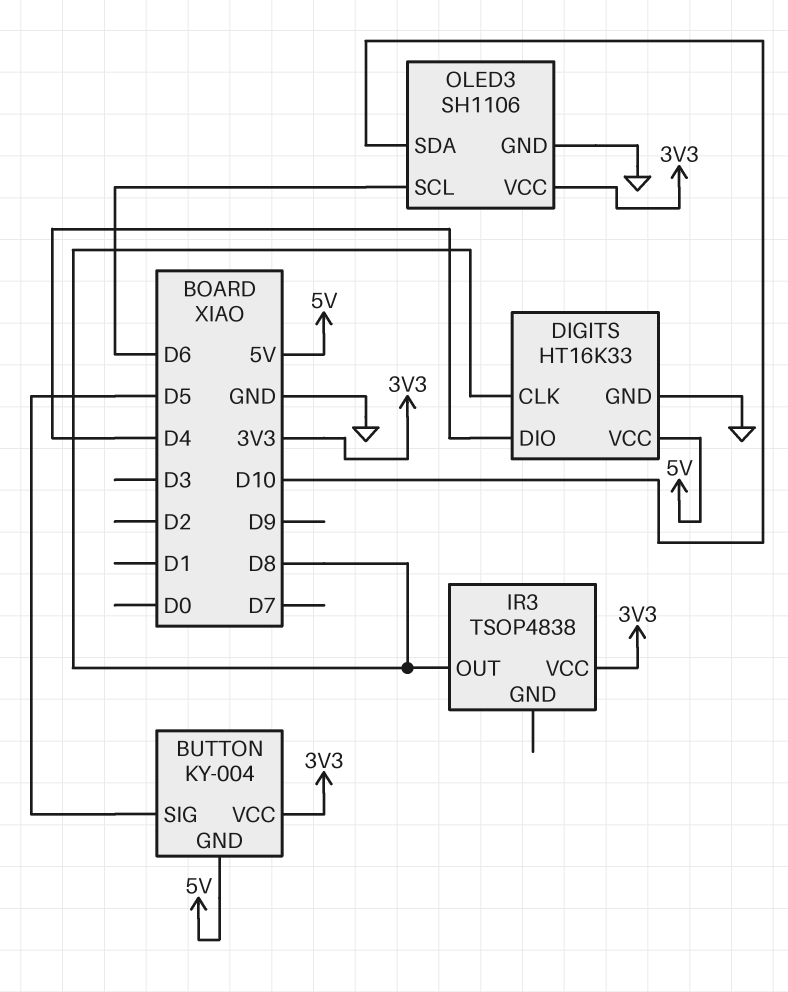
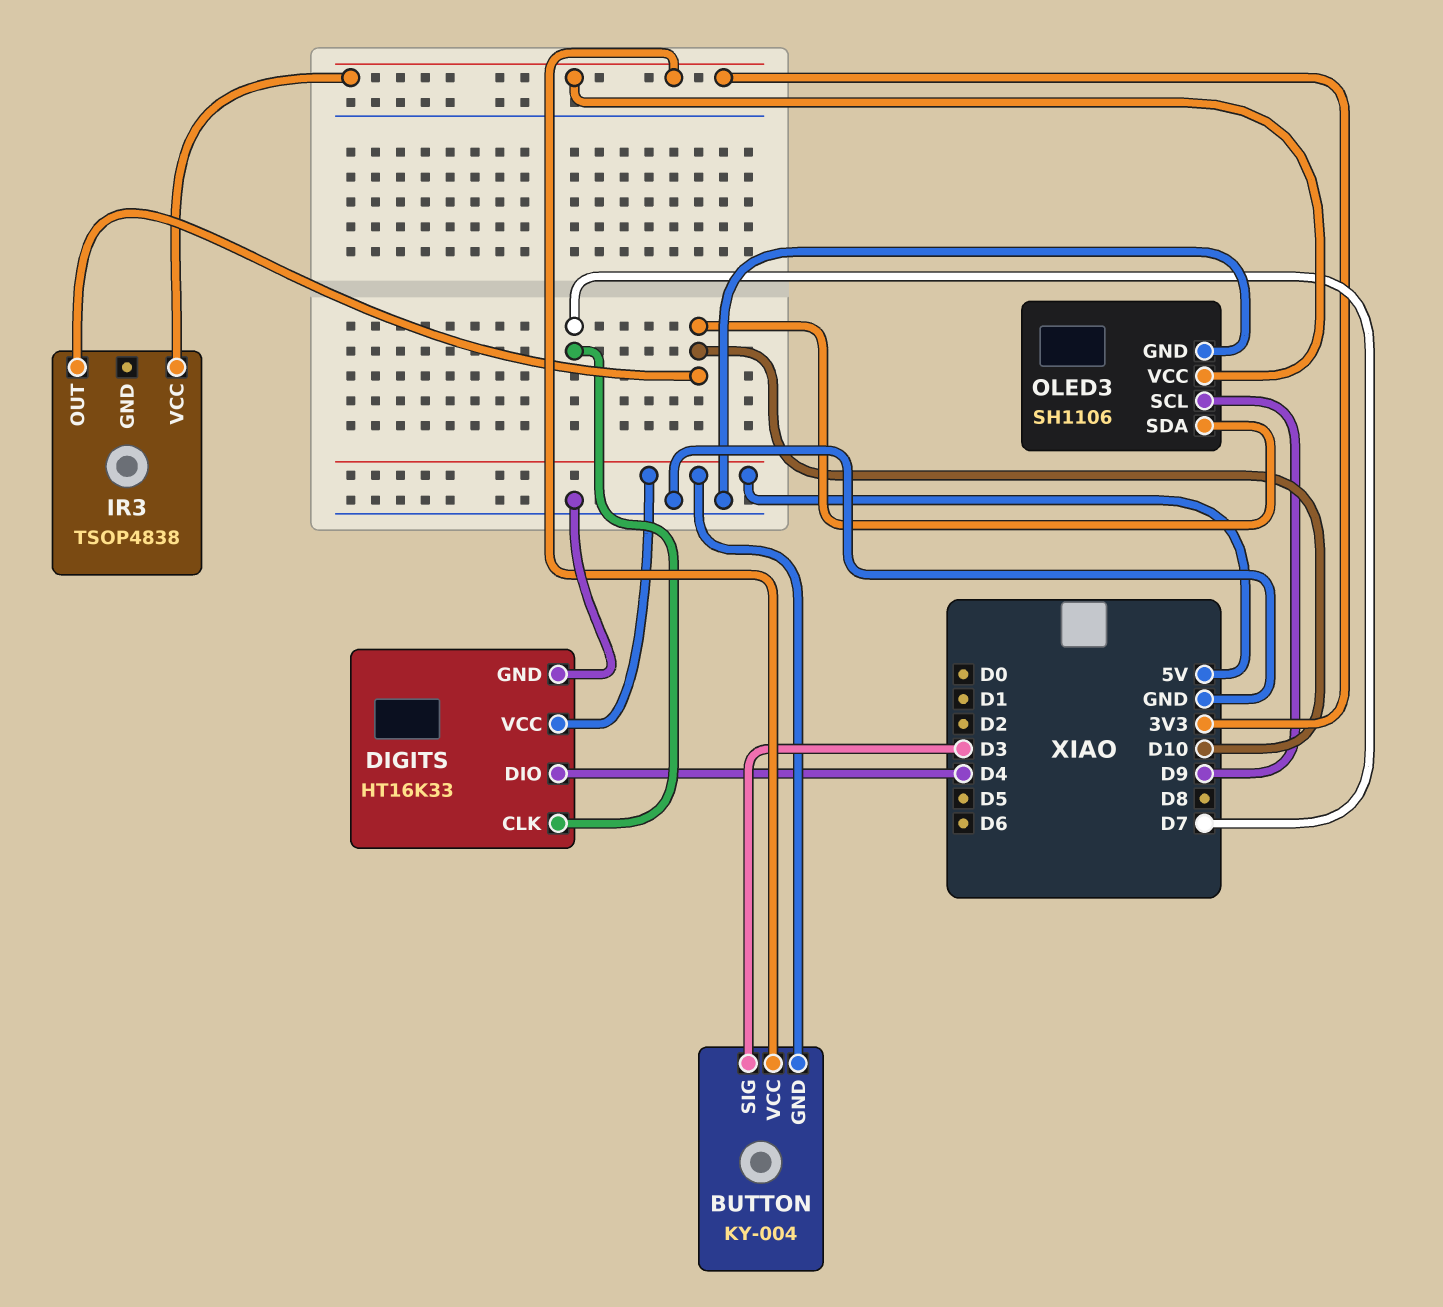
BUTTON pin SIG: D5 -> D3
DIGITS pin CLK: D8 -> D7
IR3 pin OUT: D8 -> D10
OLED3 pin SCL: D6 -> D9

